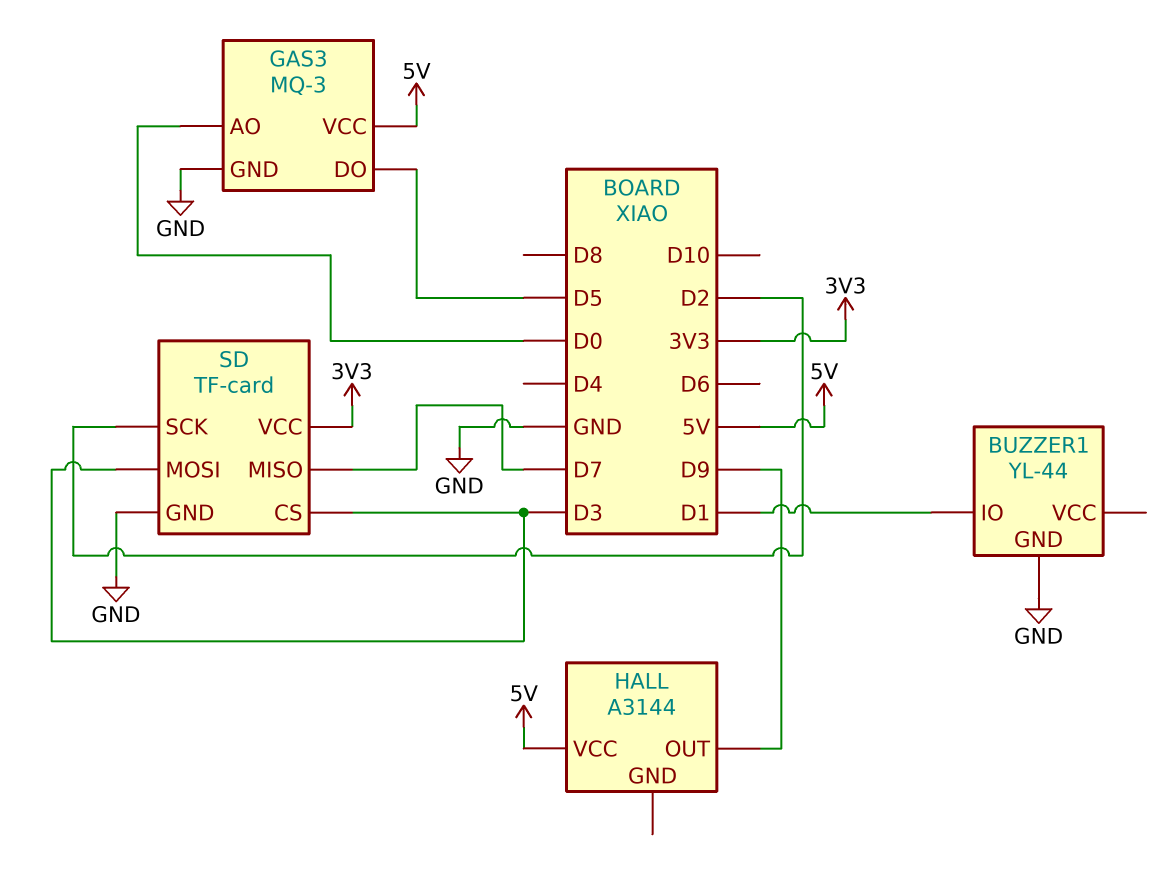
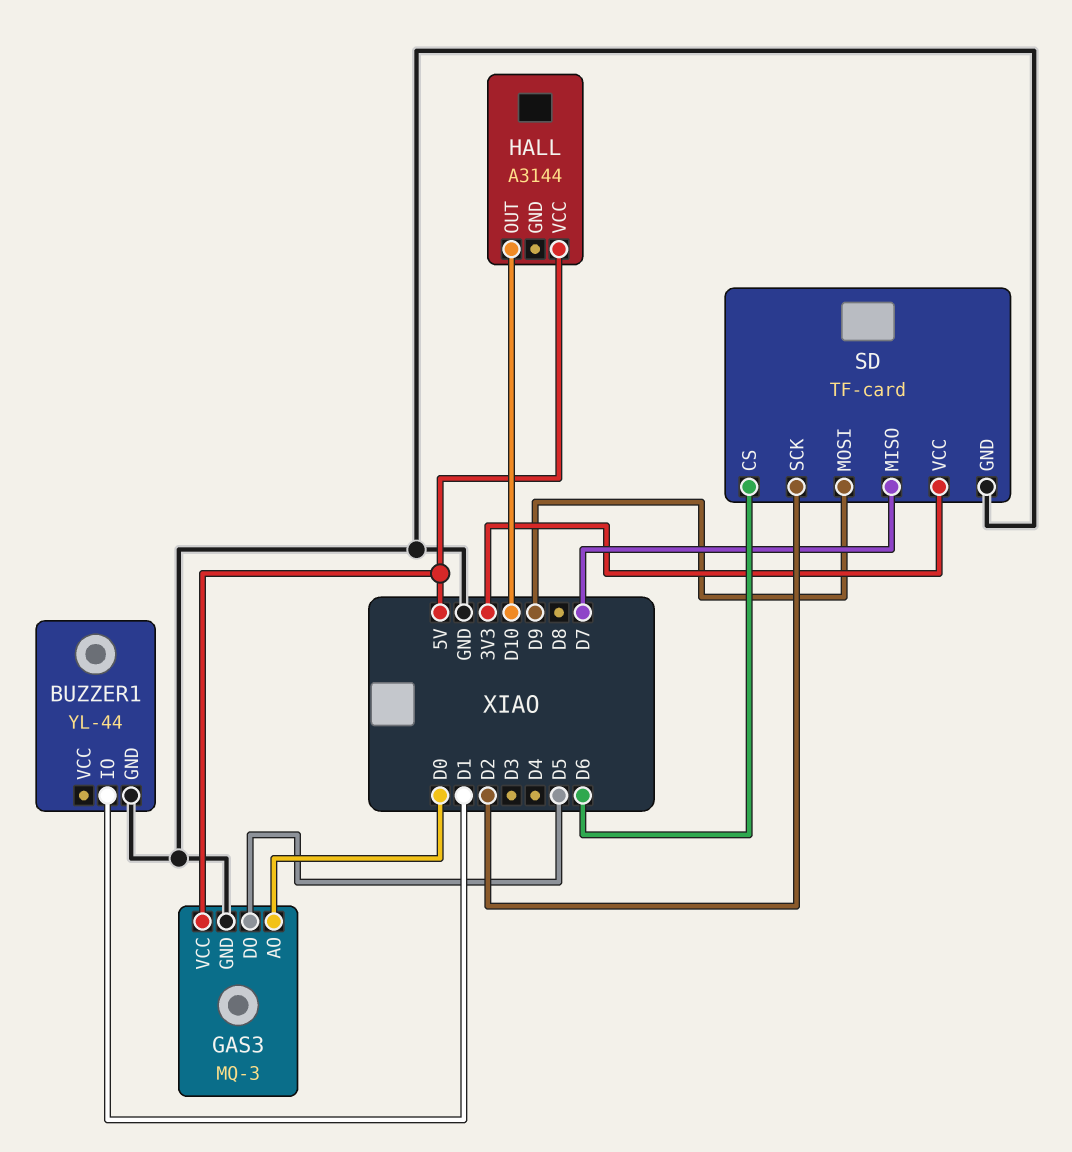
HALL pin OUT: D9 -> D10
SD pin CS: D3 -> D6
SD pin MOSI: D3 -> D9

